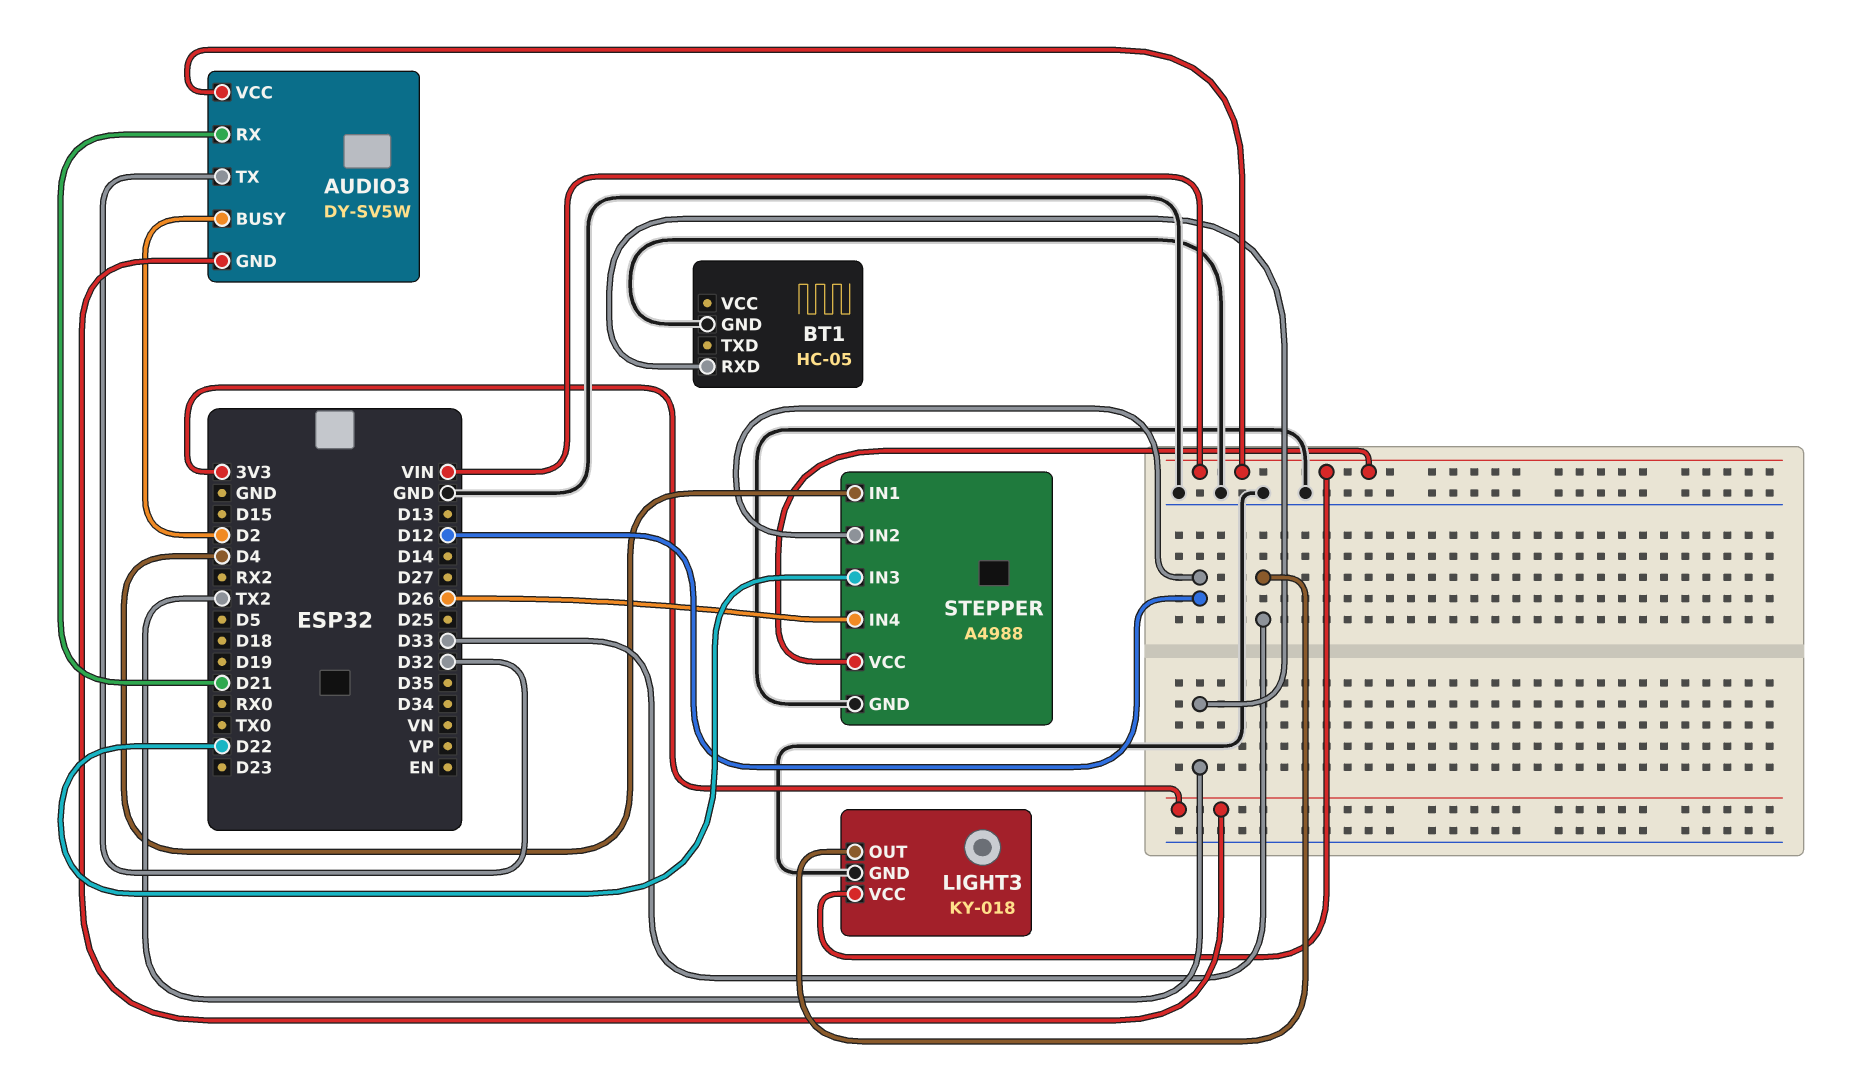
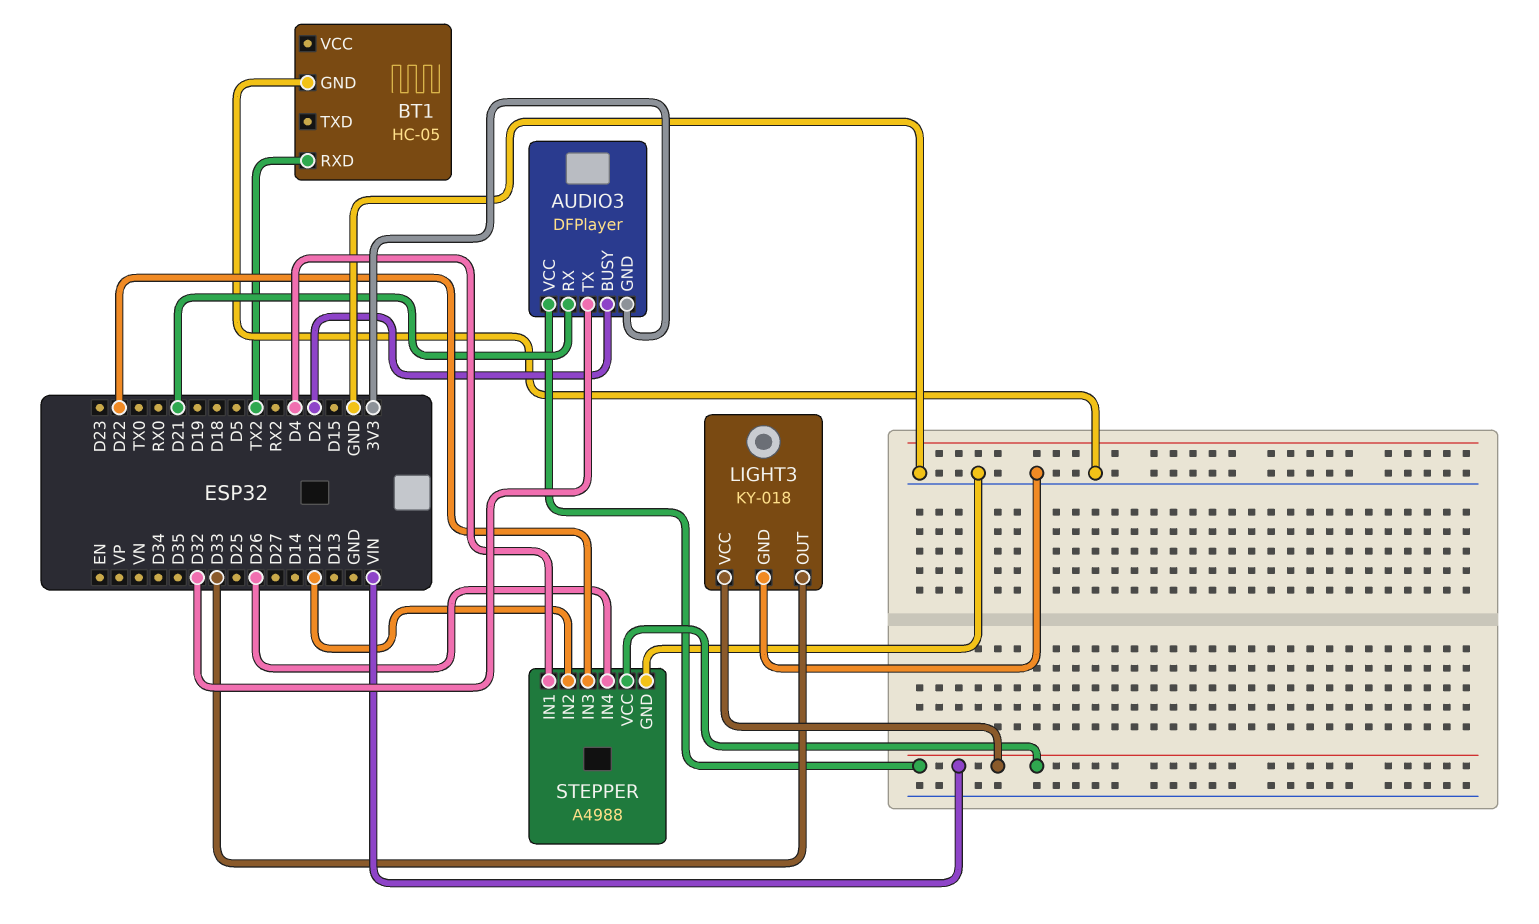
AUDIO3: DY-SV5W -> DFPlayer

